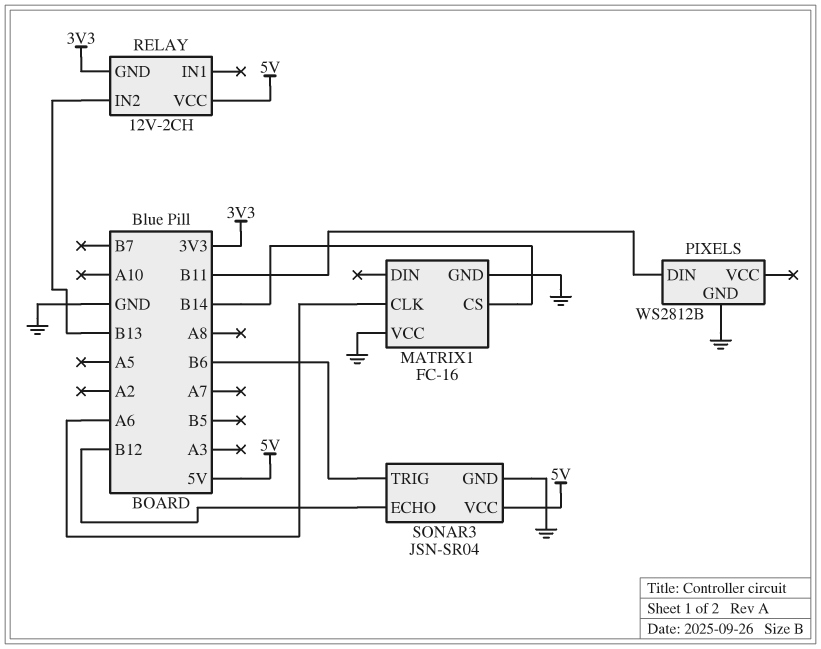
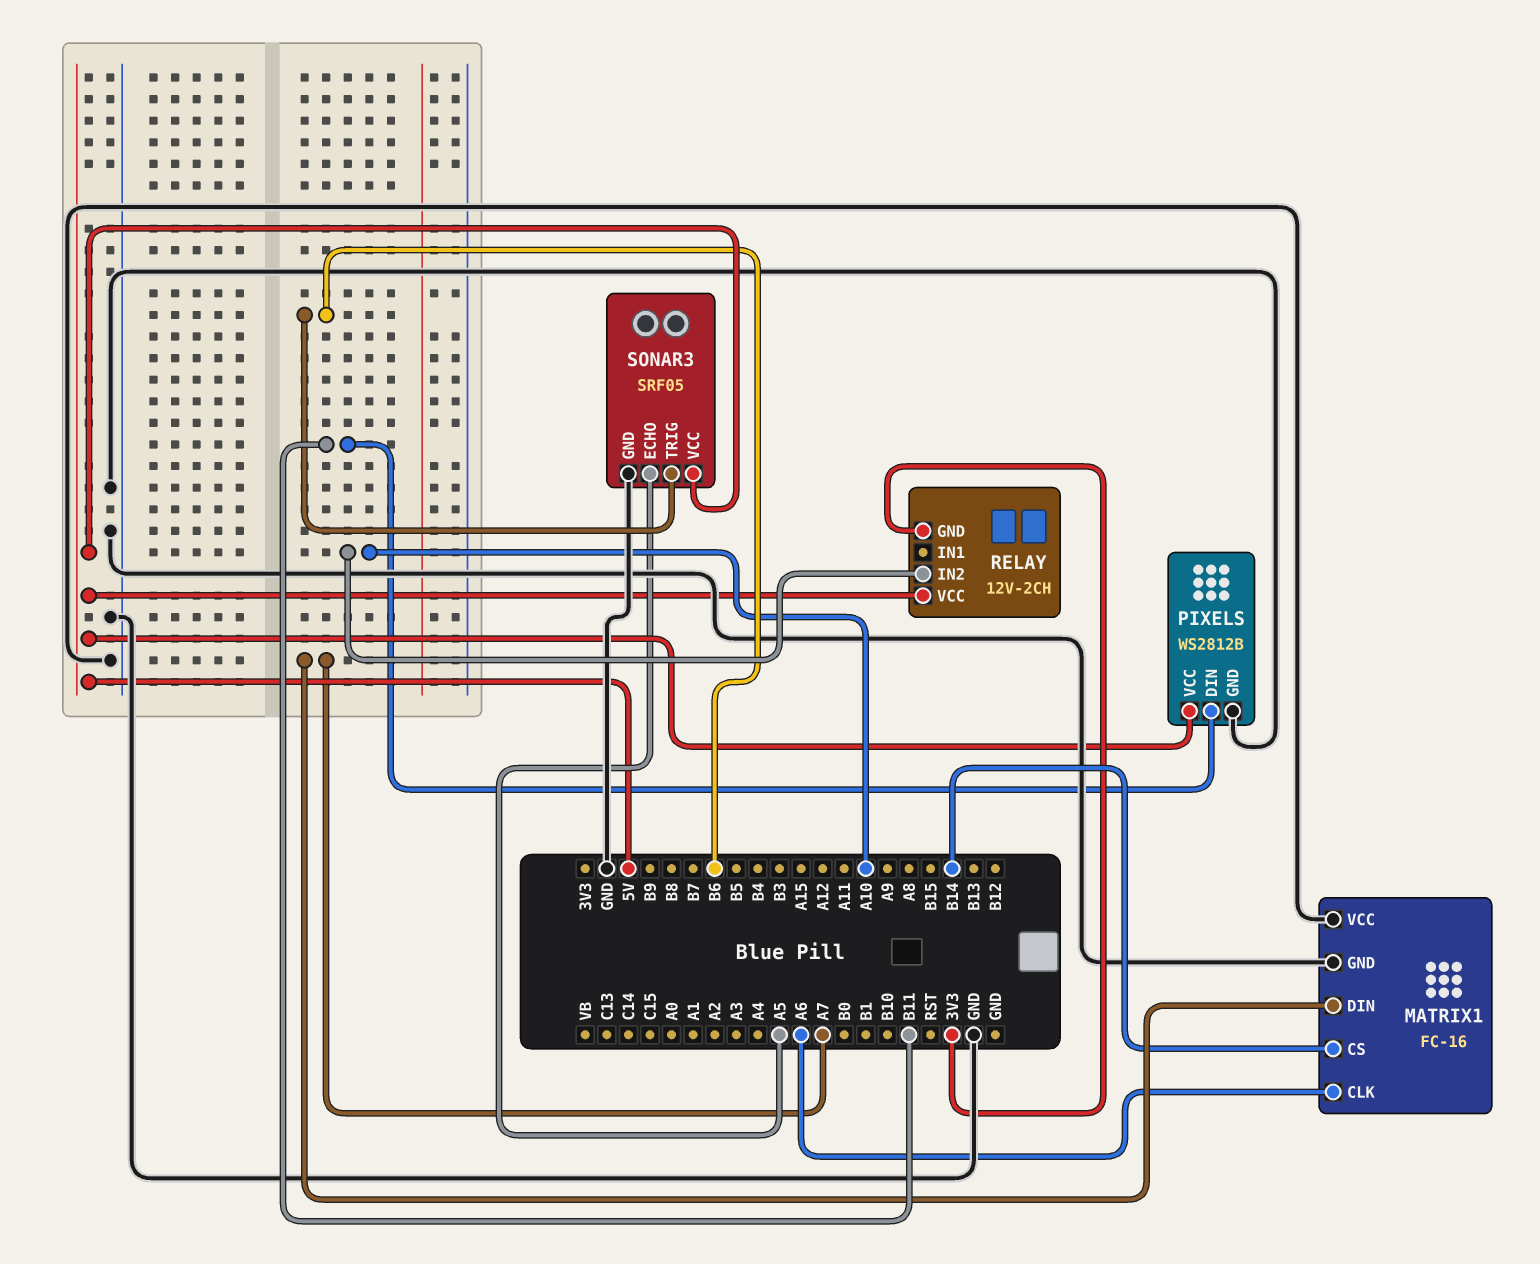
MATRIX1 pin DIN: none -> A7
PIXELS pin VCC: none -> 5V
RELAY pin IN2: B13 -> A10
SONAR3: JSN-SR04 -> SRF05
SONAR3 pin ECHO: B12 -> A5

